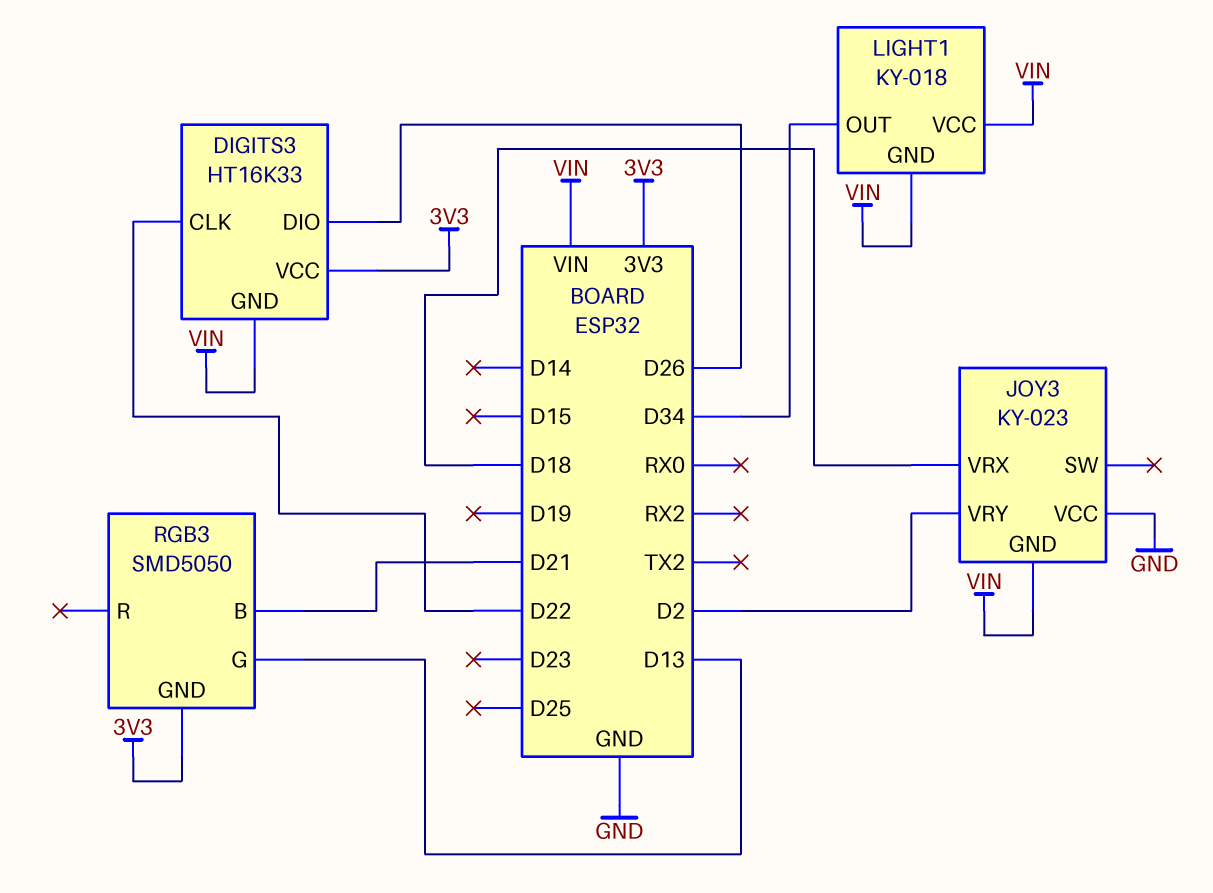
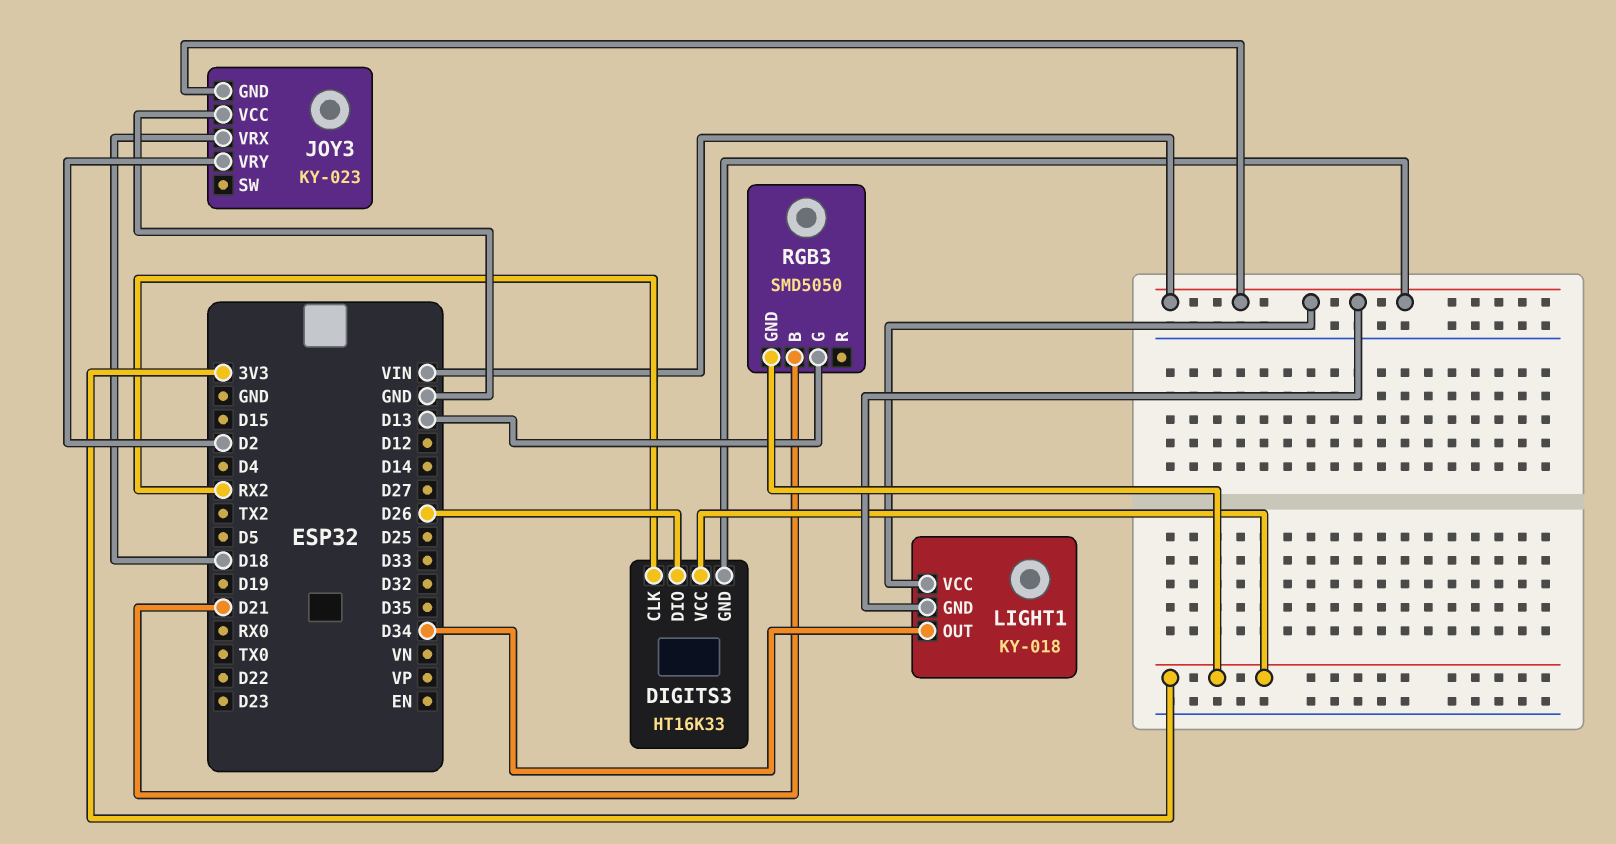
DIGITS3 pin CLK: D22 -> RX2

